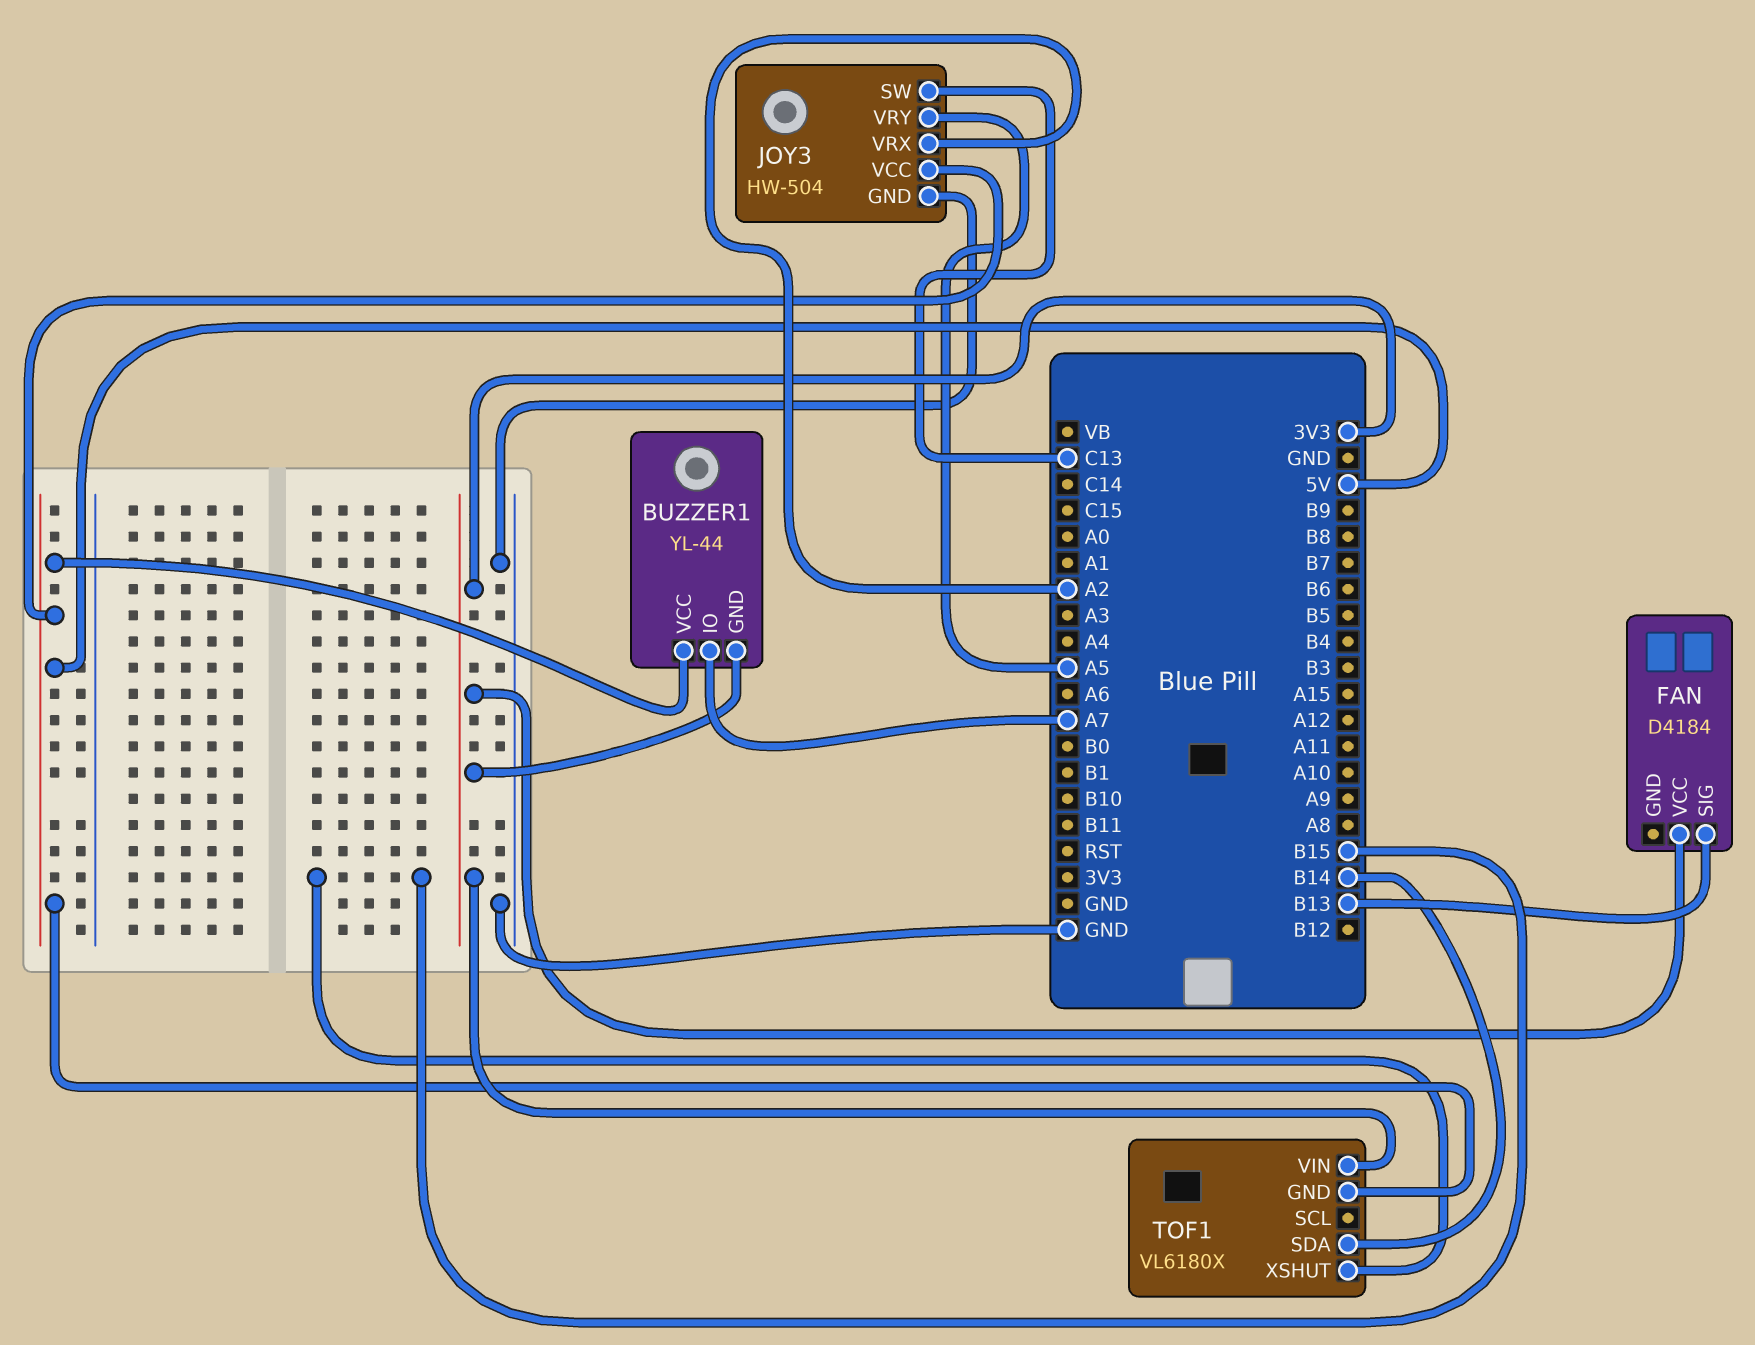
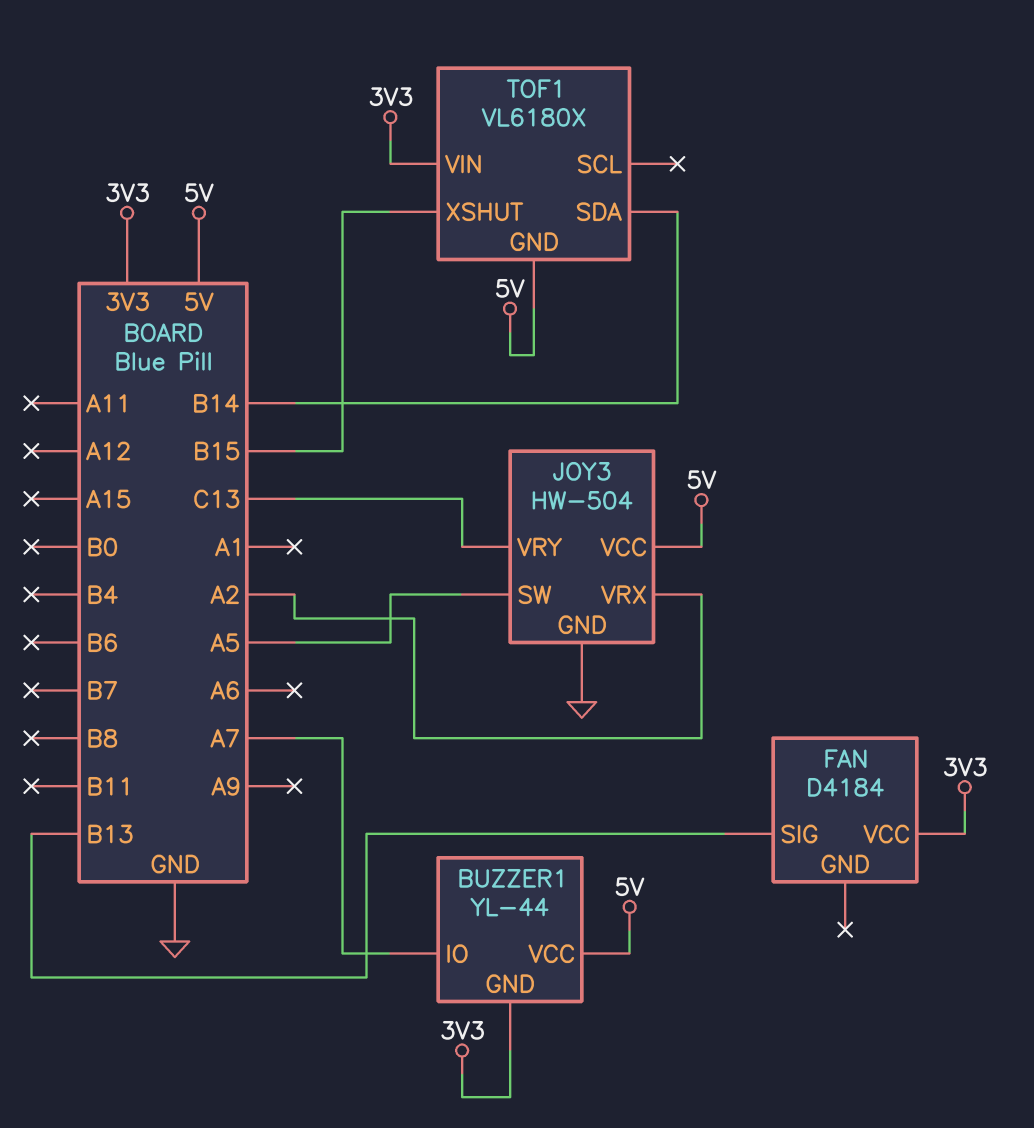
JOY3 pin SW: C13 -> A5
JOY3 pin VRY: A5 -> C13

